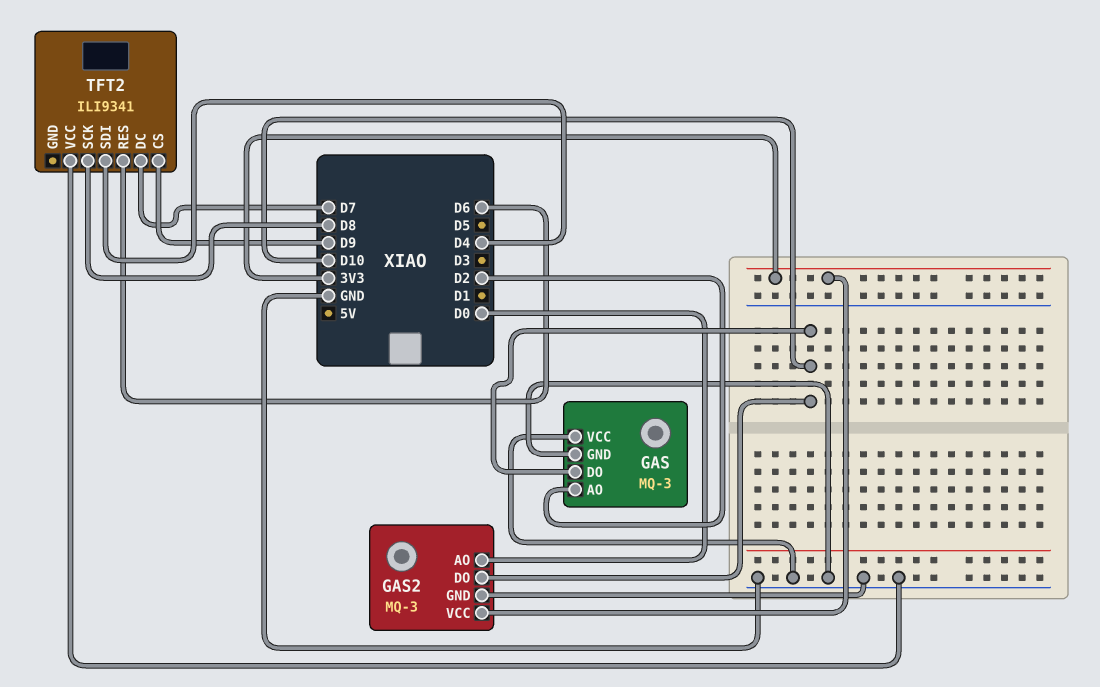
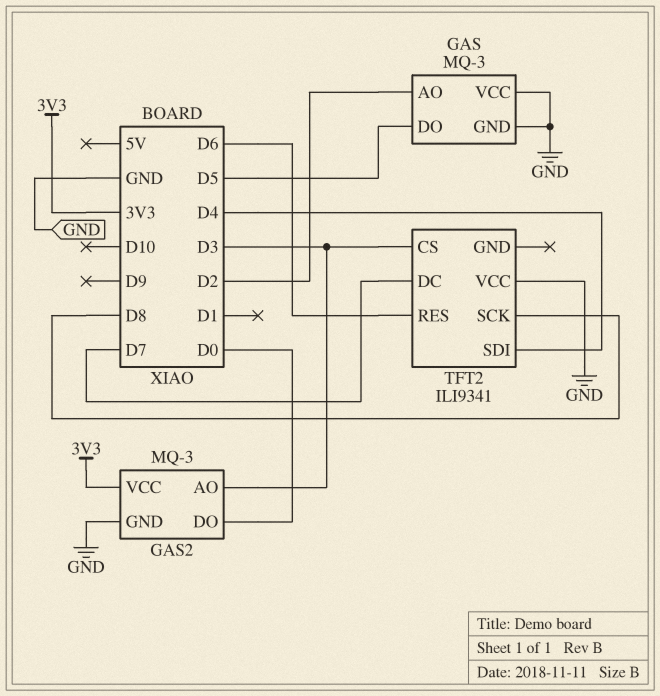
GAS pin DO: D10 -> D5
GAS2 pin AO: D0 -> D3
GAS2 pin DO: D10 -> D0
TFT2 pin CS: D9 -> D3

